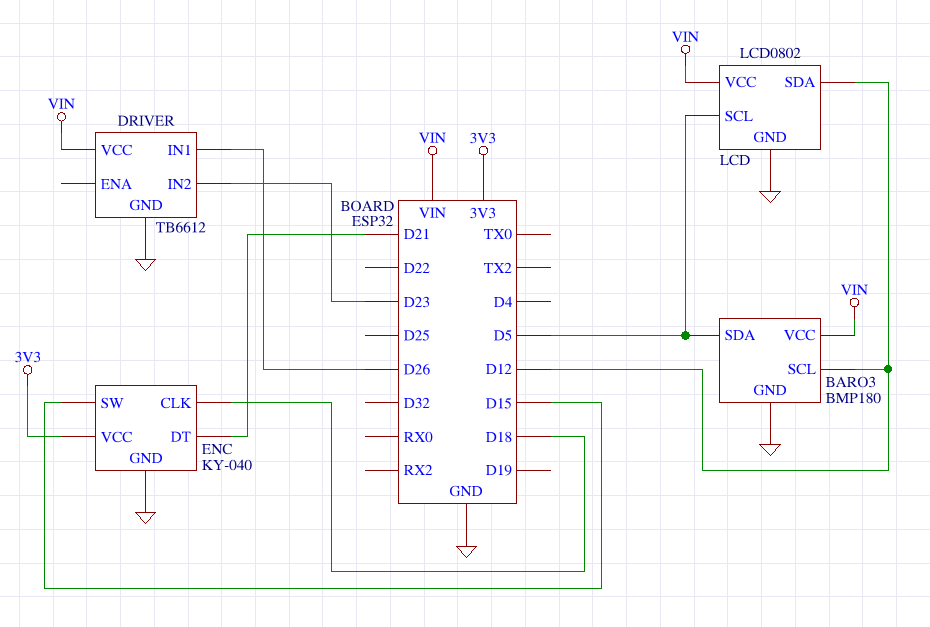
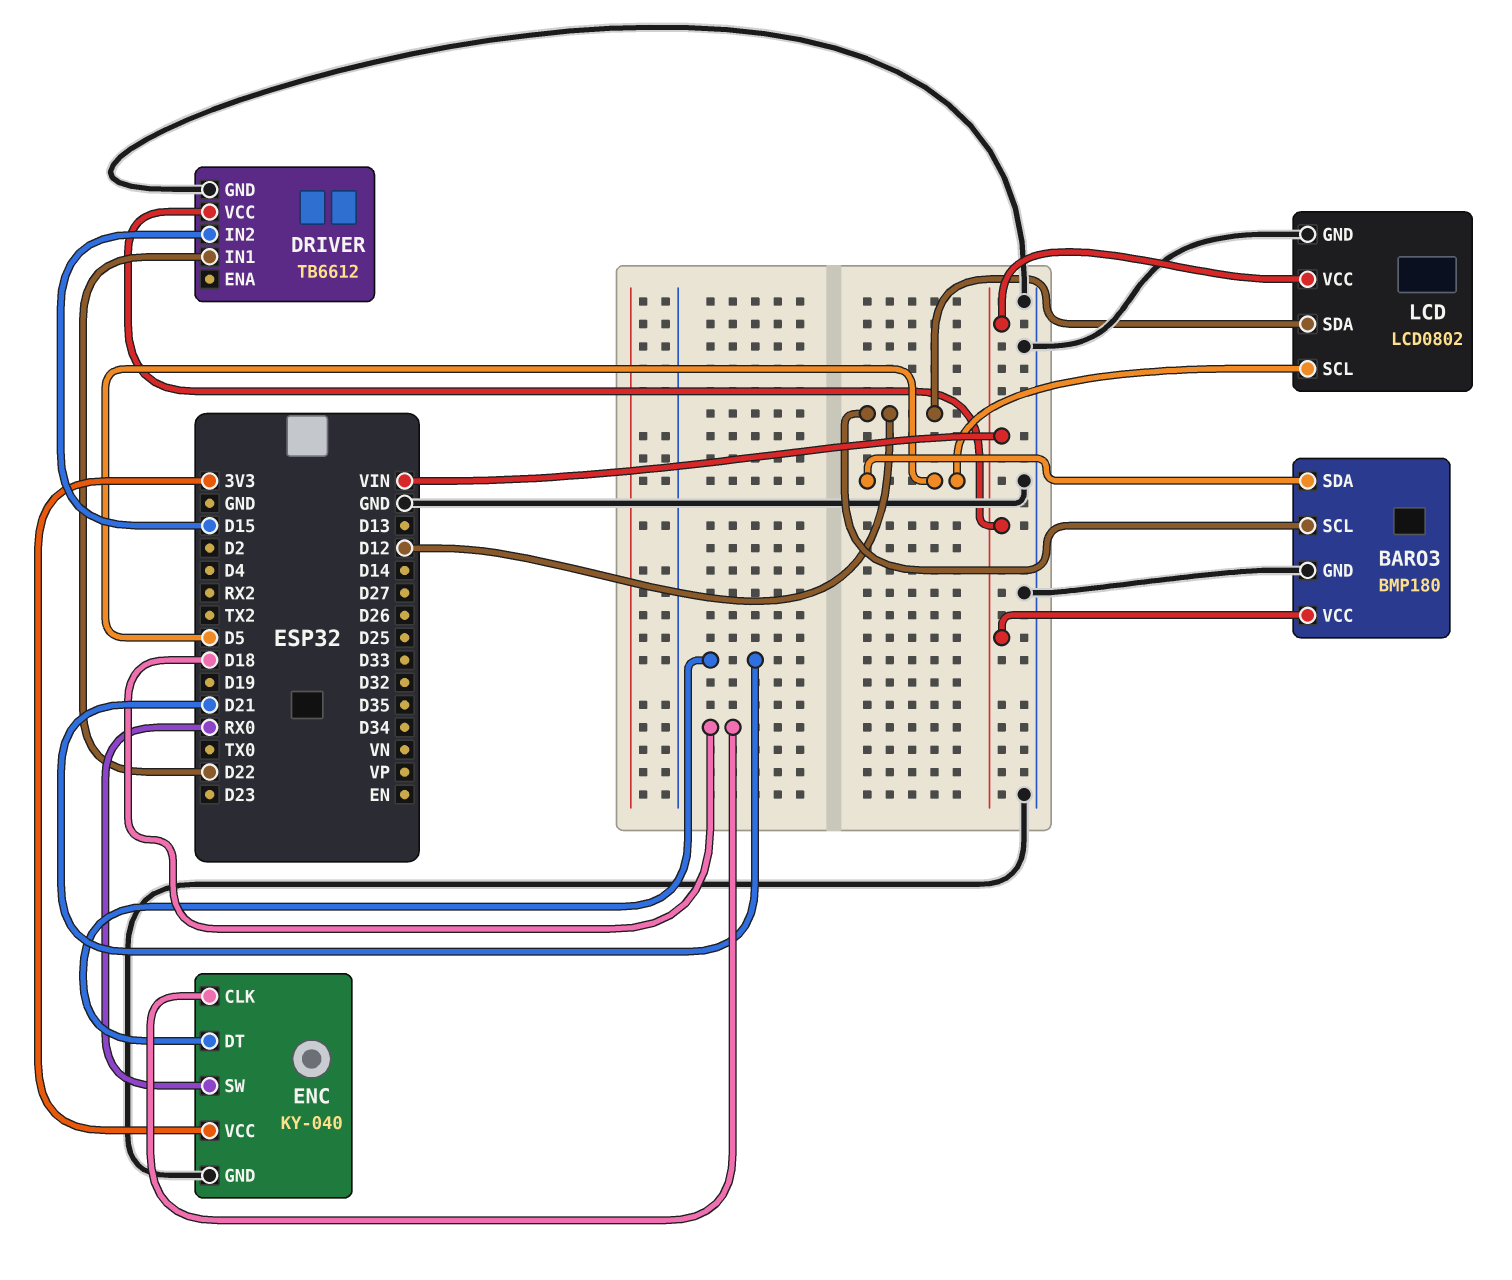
DRIVER pin IN1: D26 -> D22
DRIVER pin IN2: D23 -> D15
ENC pin SW: D15 -> RX0

